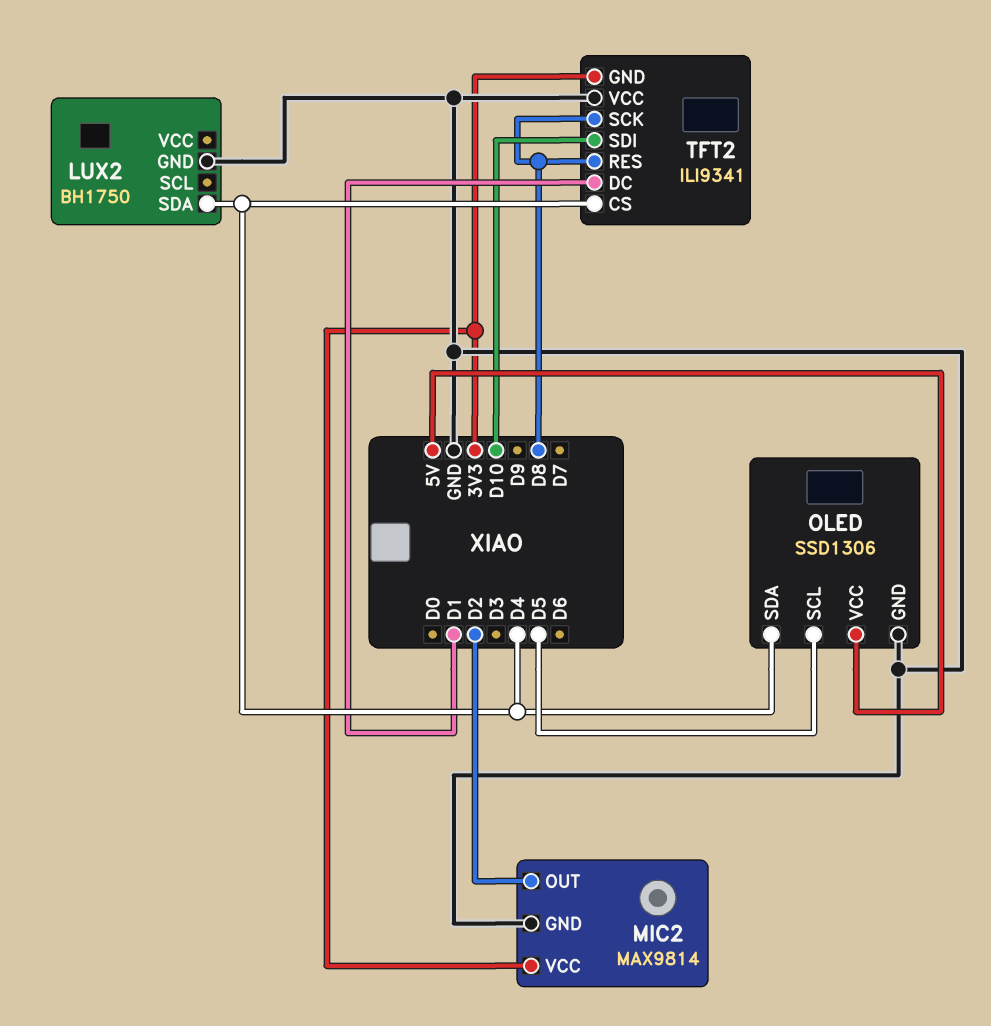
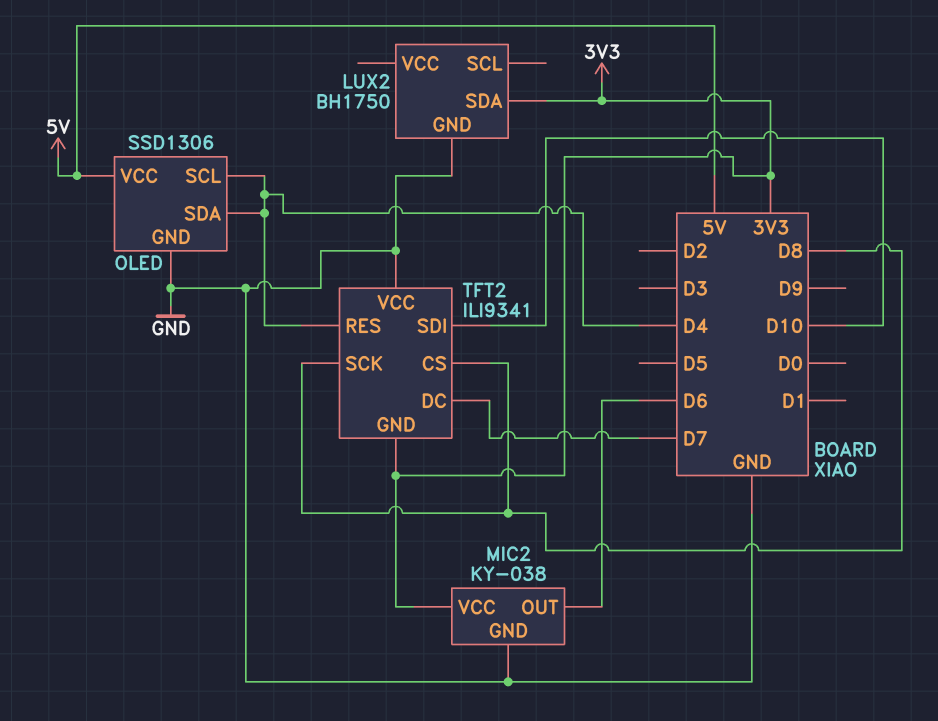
LUX2 pin SDA: D4 -> 3V3
MIC2: MAX9814 -> KY-038
MIC2 pin OUT: D2 -> D6
OLED pin SCL: D5 -> D4
TFT2 pin CS: D4 -> D8
TFT2 pin DC: D1 -> D7
TFT2 pin RES: D8 -> D4

